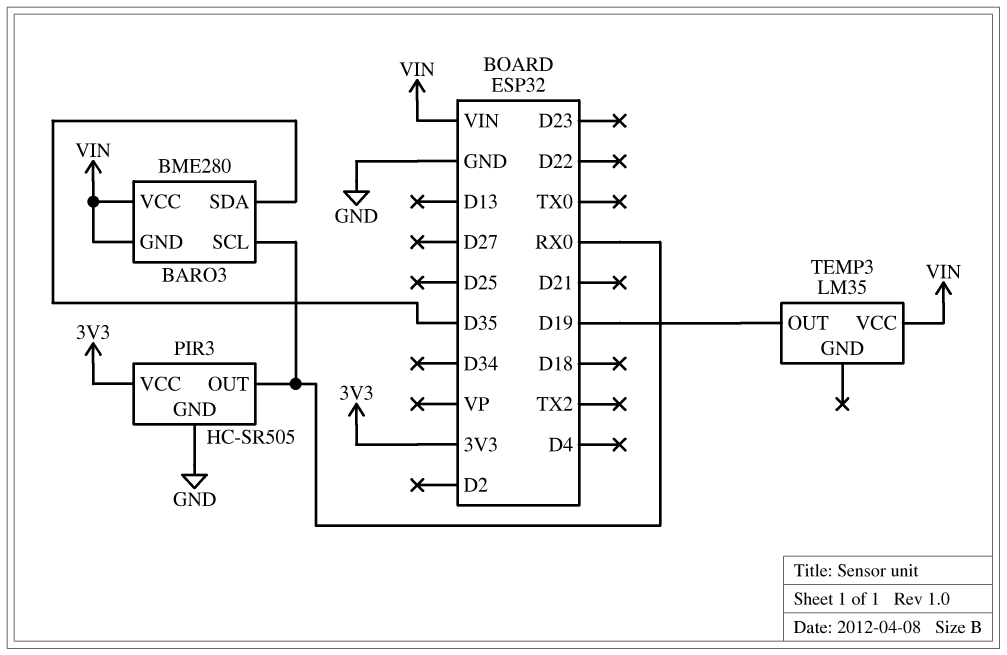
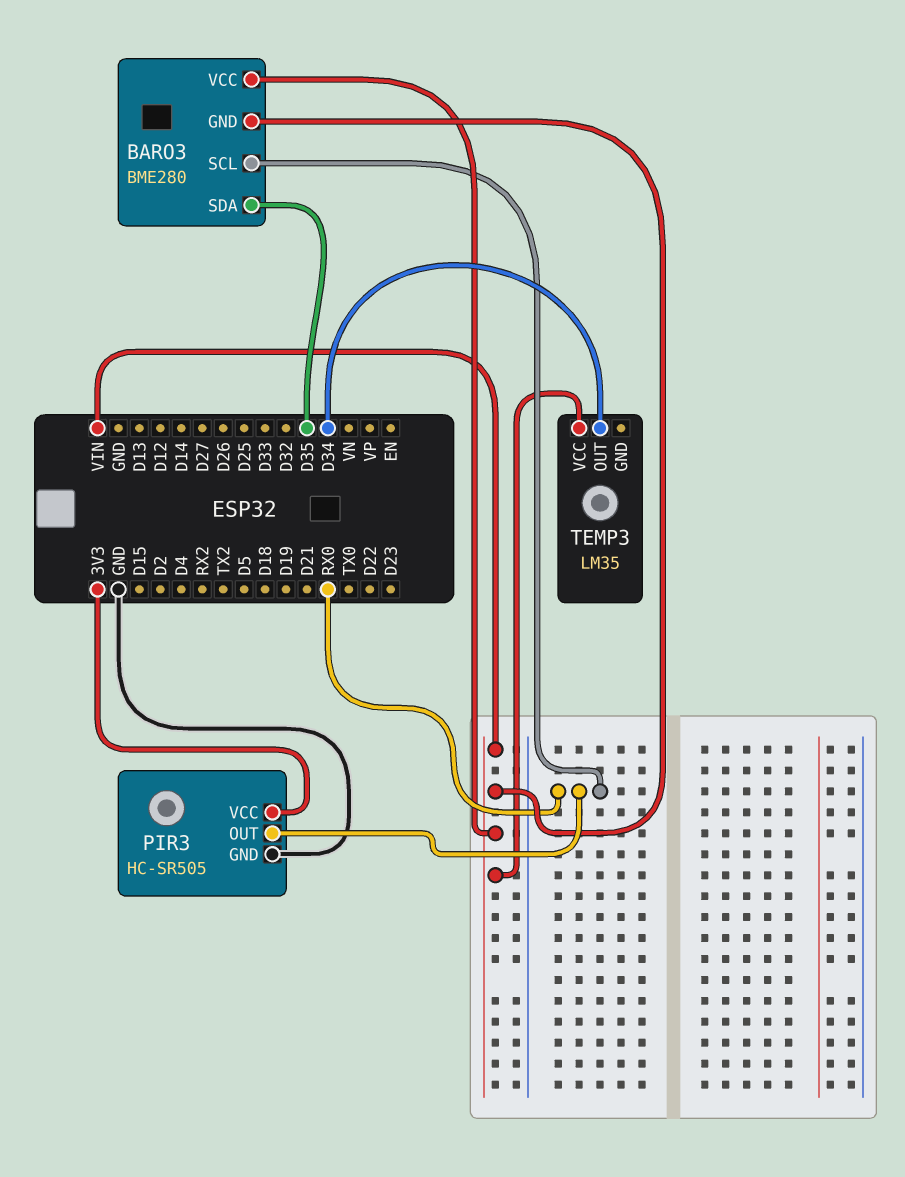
TEMP3 pin OUT: D19 -> D34

